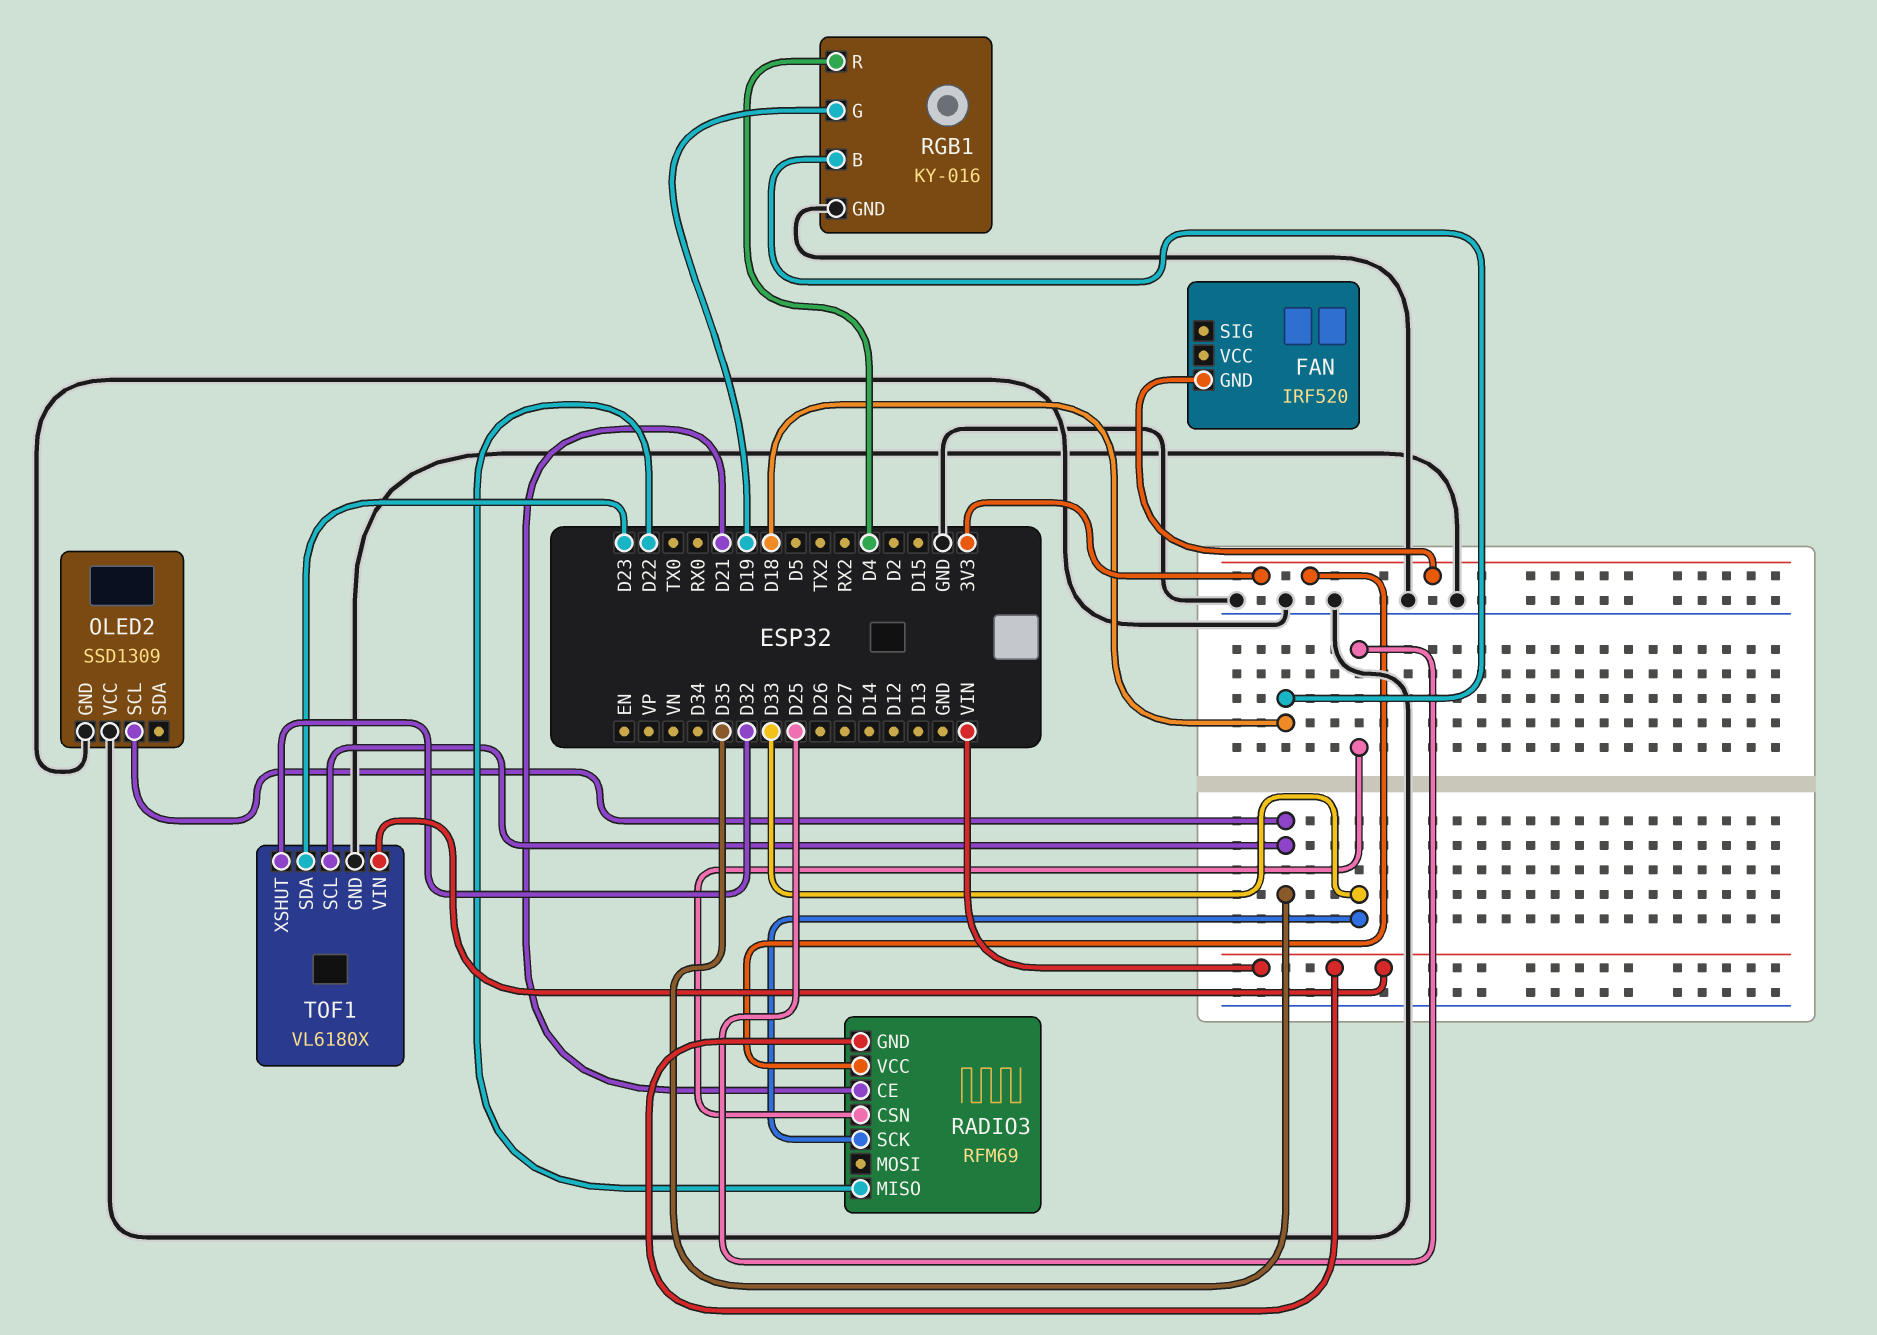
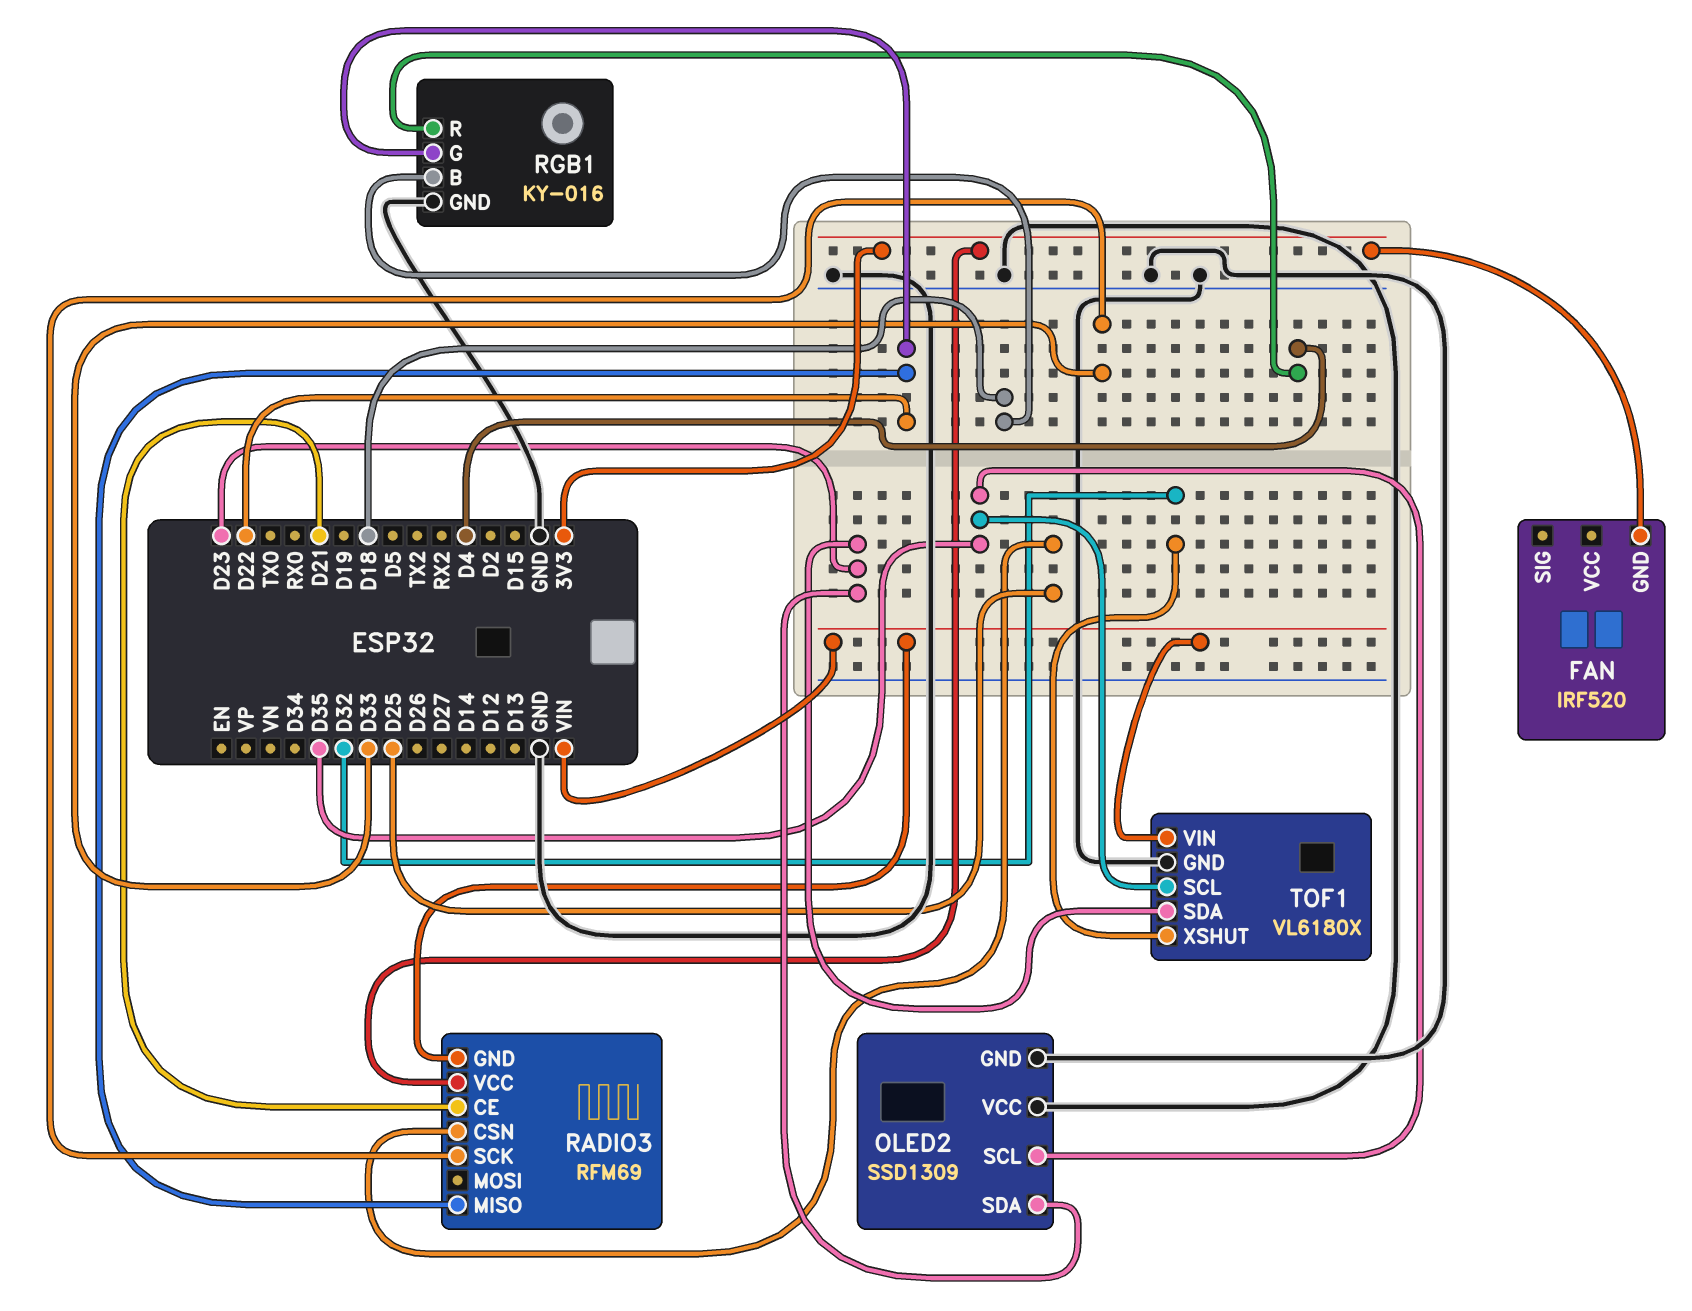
OLED2 pin SDA: none -> D23
RGB1 pin G: D19 -> D22

